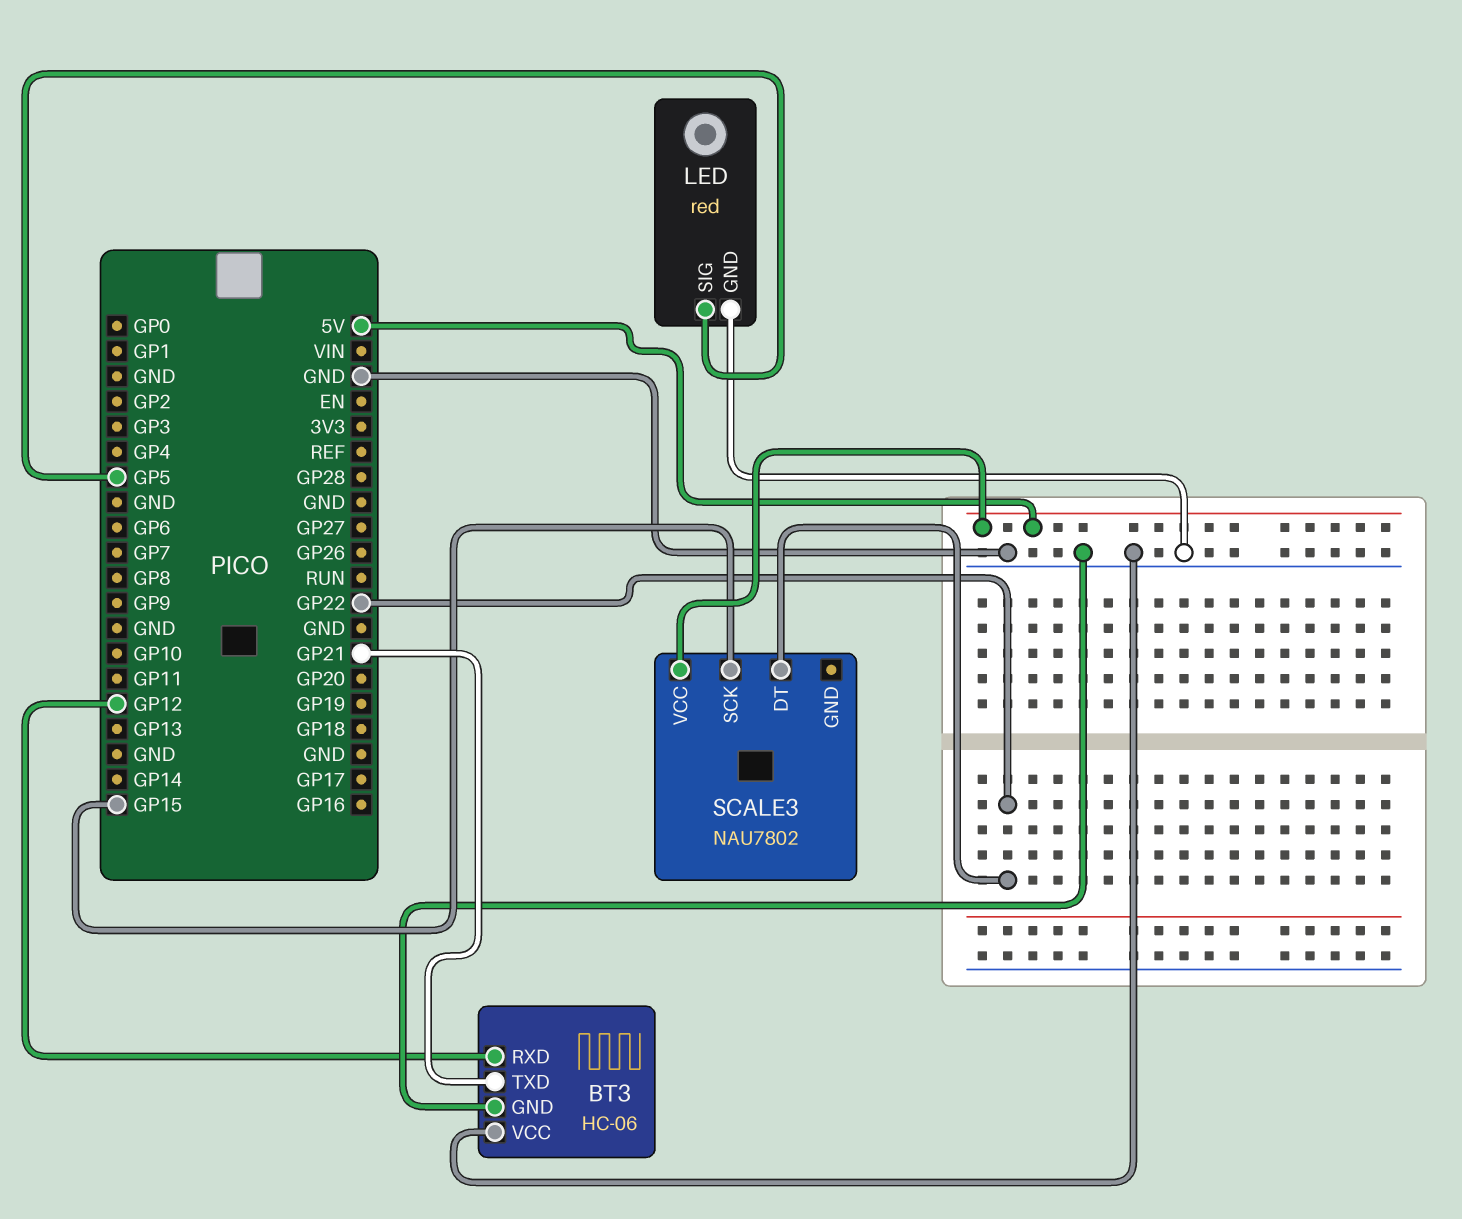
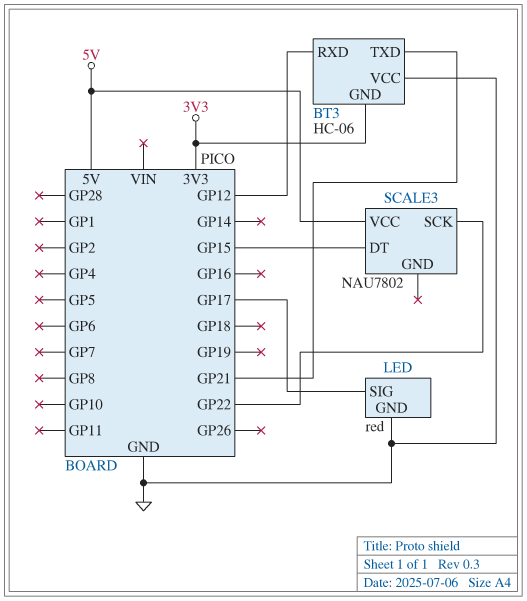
BT3 pin GND: GND -> 3V3
LED pin SIG: GP5 -> GP17
SCALE3 pin DT: GP22 -> GP15
SCALE3 pin SCK: GP15 -> GP22

